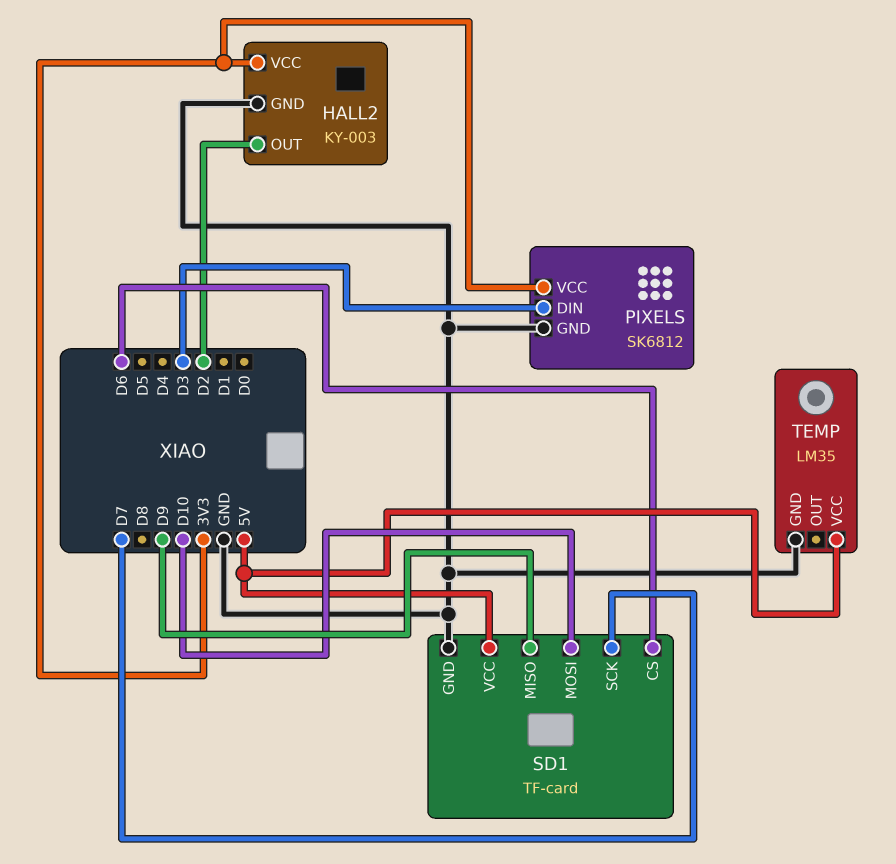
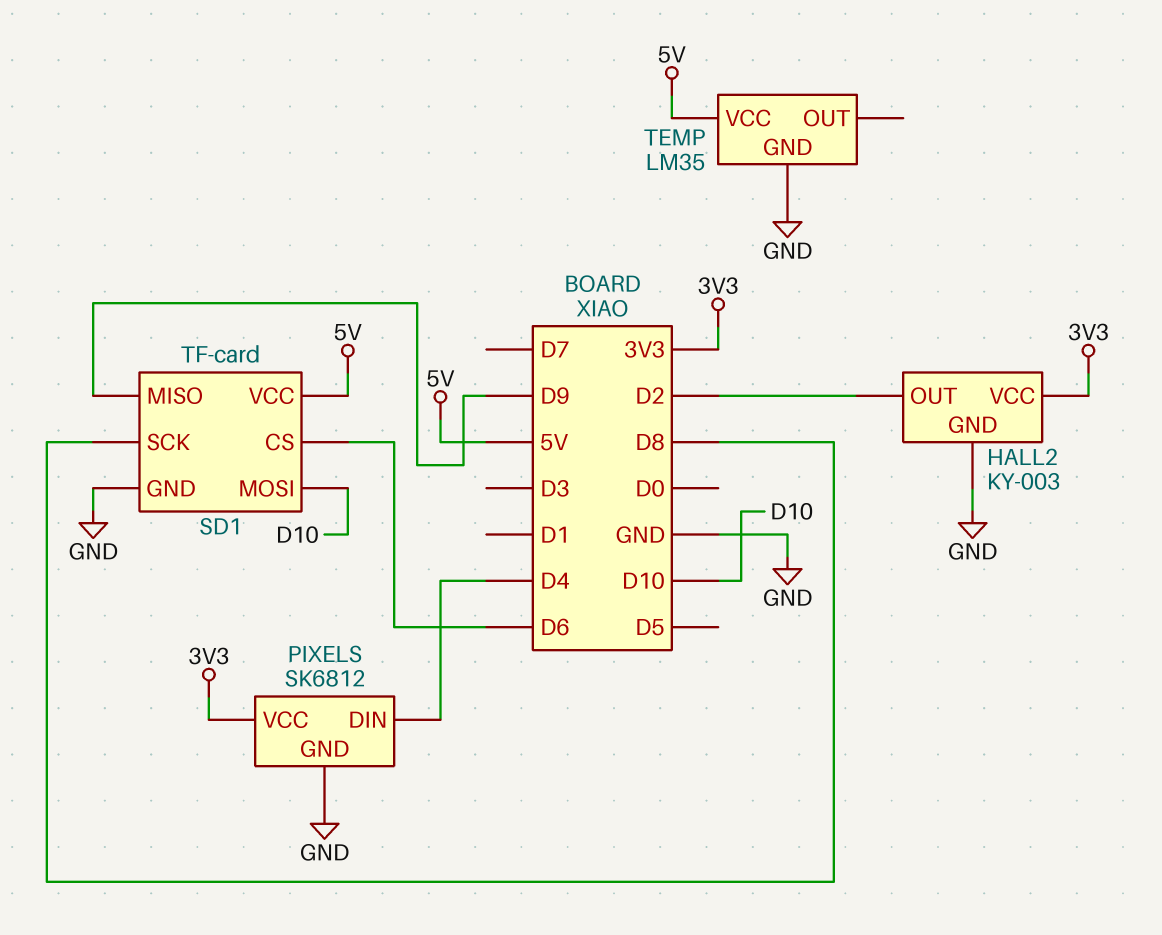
PIXELS pin DIN: D3 -> D4
SD1 pin SCK: D7 -> D8

